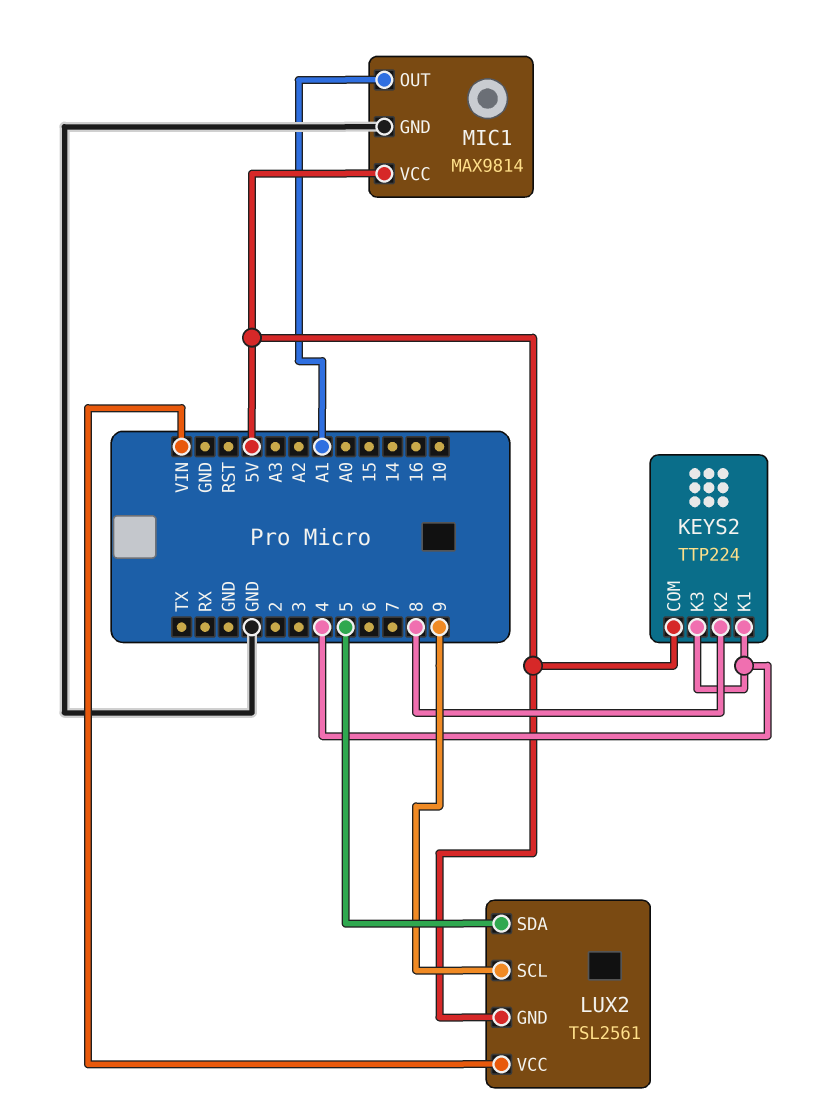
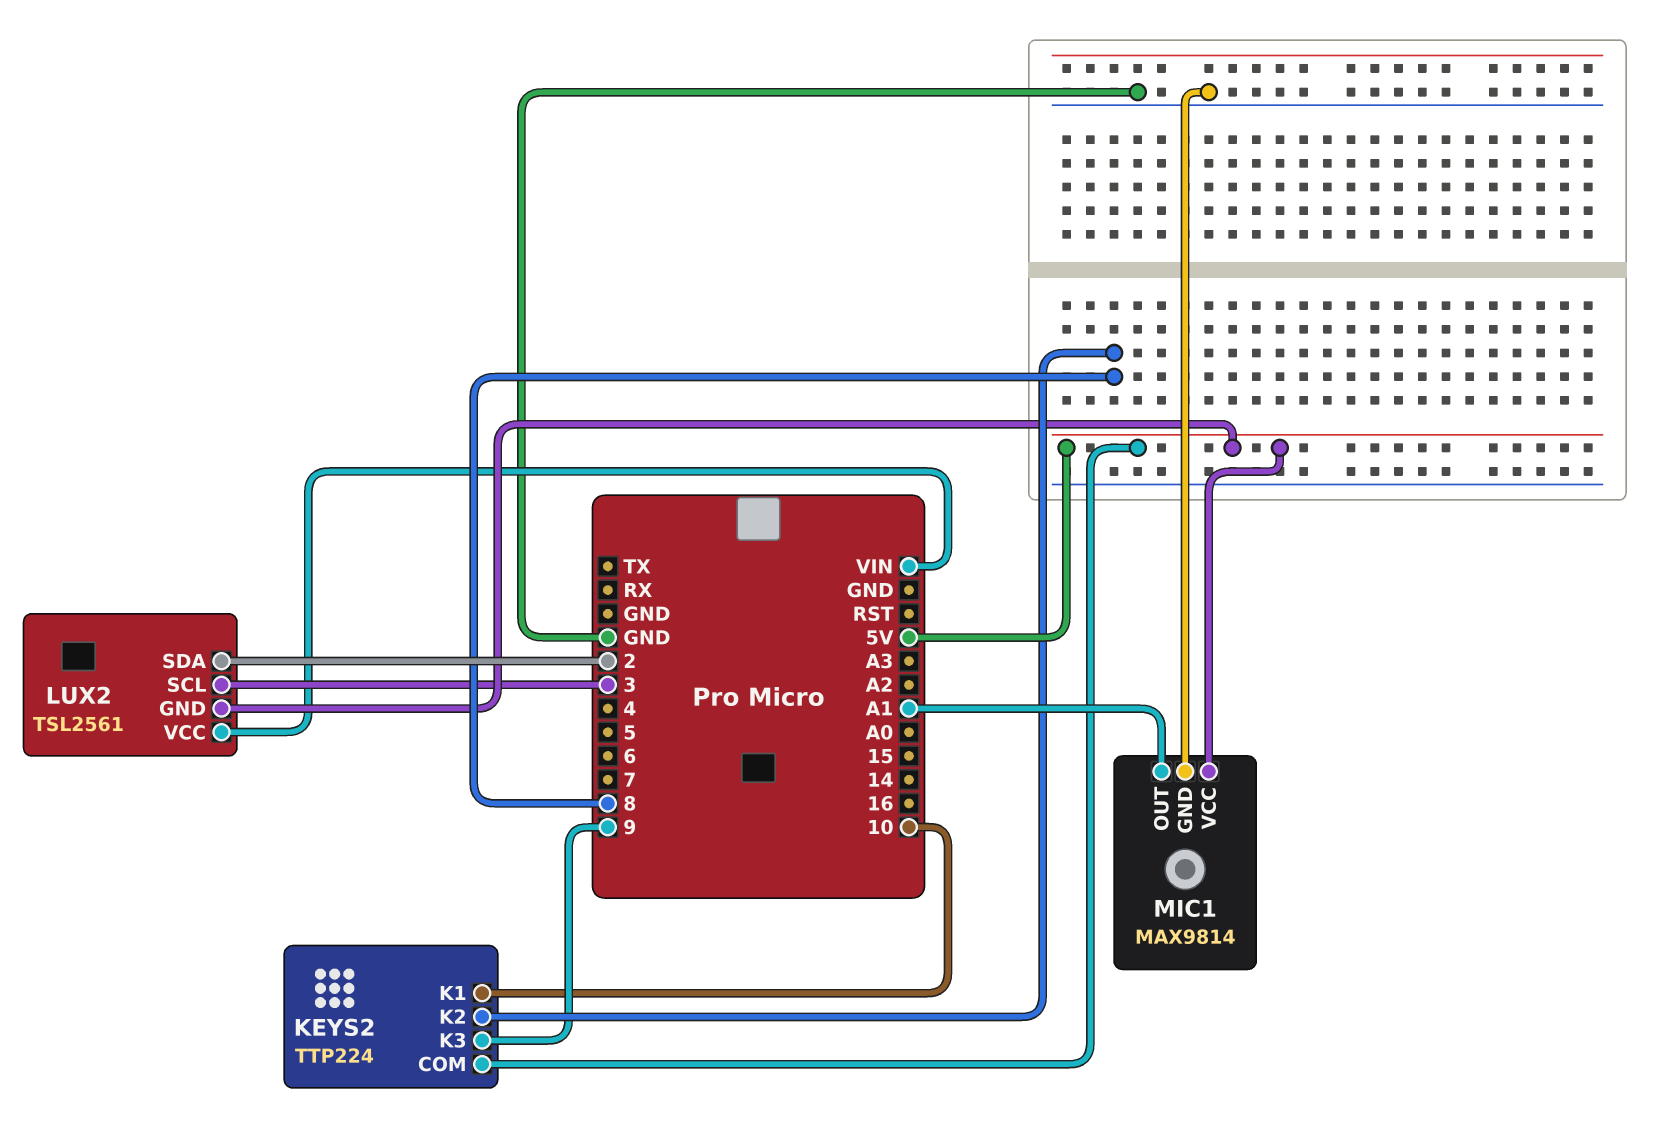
KEYS2 pin K1: 4 -> 10
KEYS2 pin K3: 4 -> 9
LUX2 pin SCL: 9 -> 3
LUX2 pin SDA: 5 -> 2

